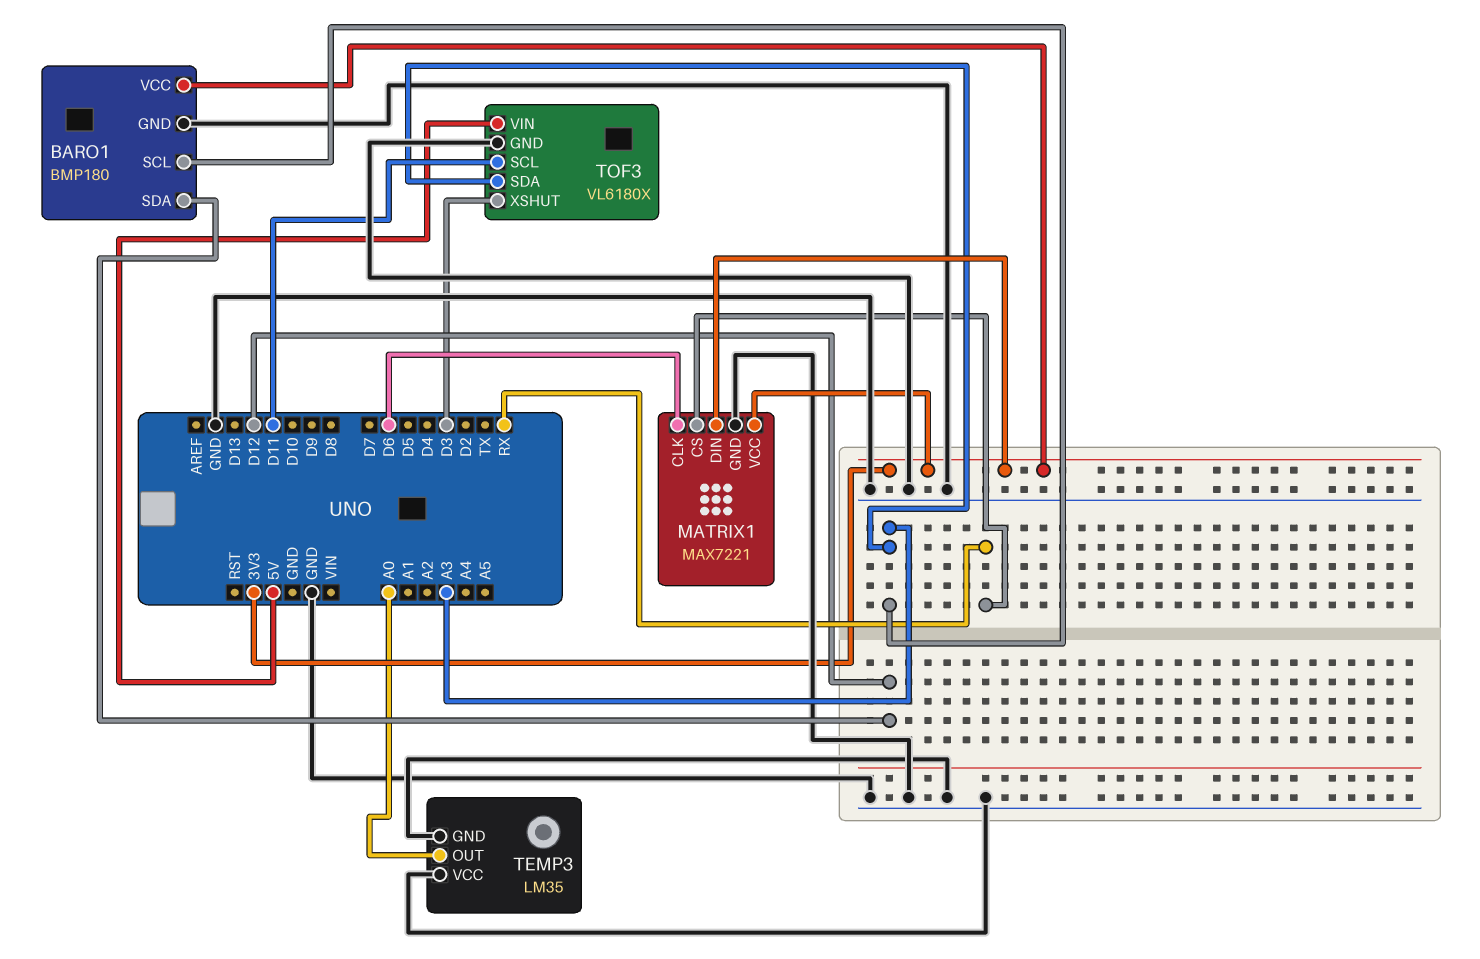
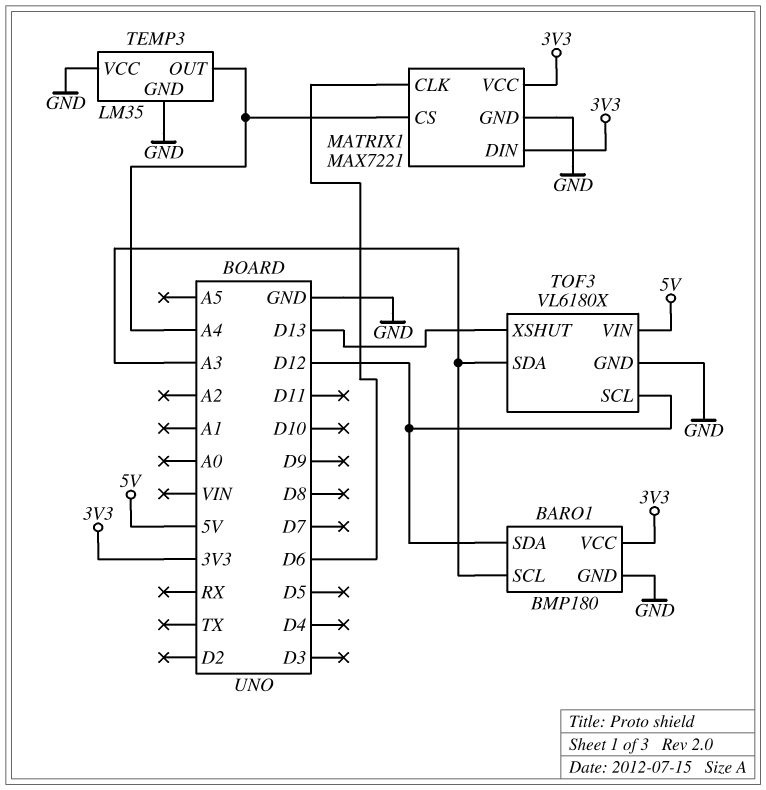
MATRIX1 pin CS: RX -> A4
TEMP3 pin OUT: A0 -> A4
TOF3 pin SCL: D11 -> D12
TOF3 pin XSHUT: D3 -> D13

